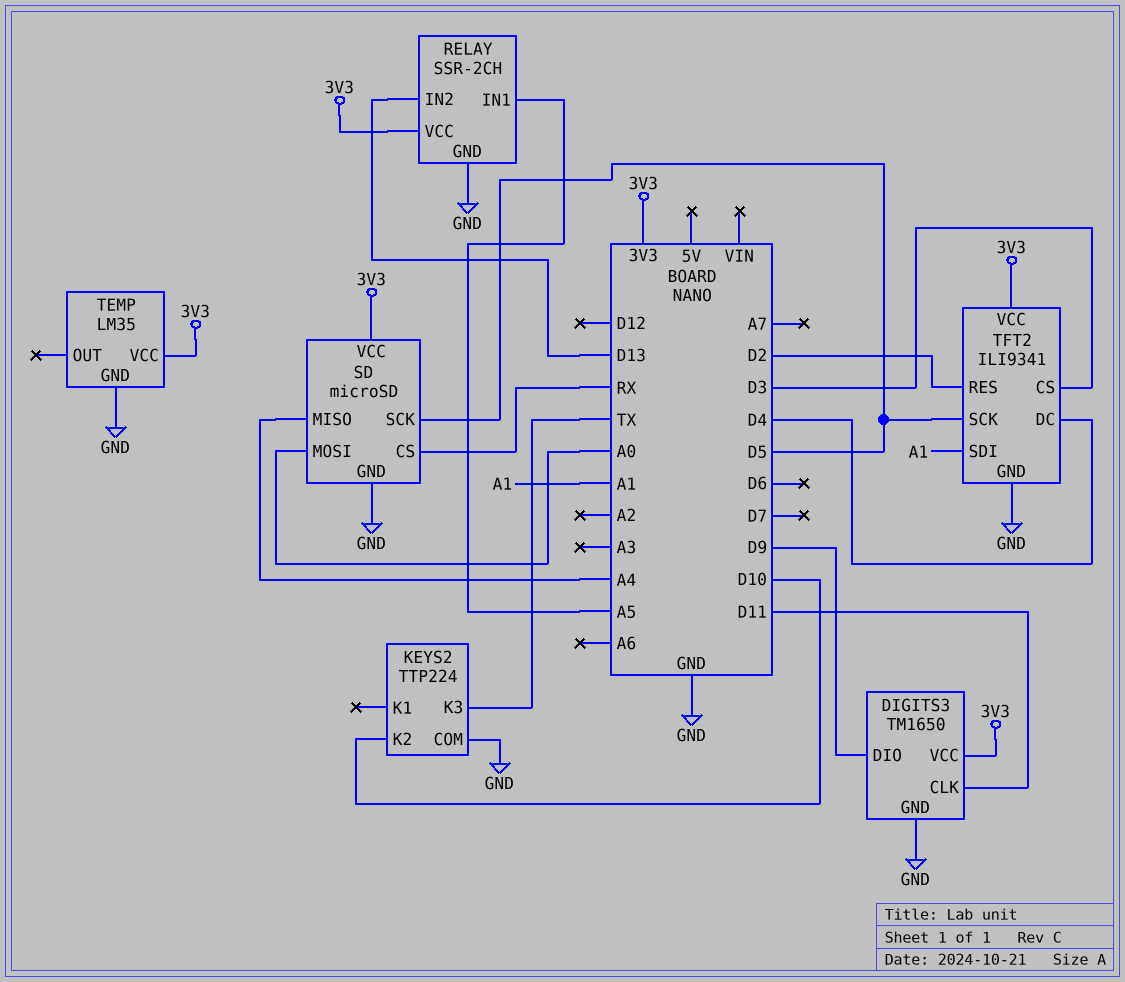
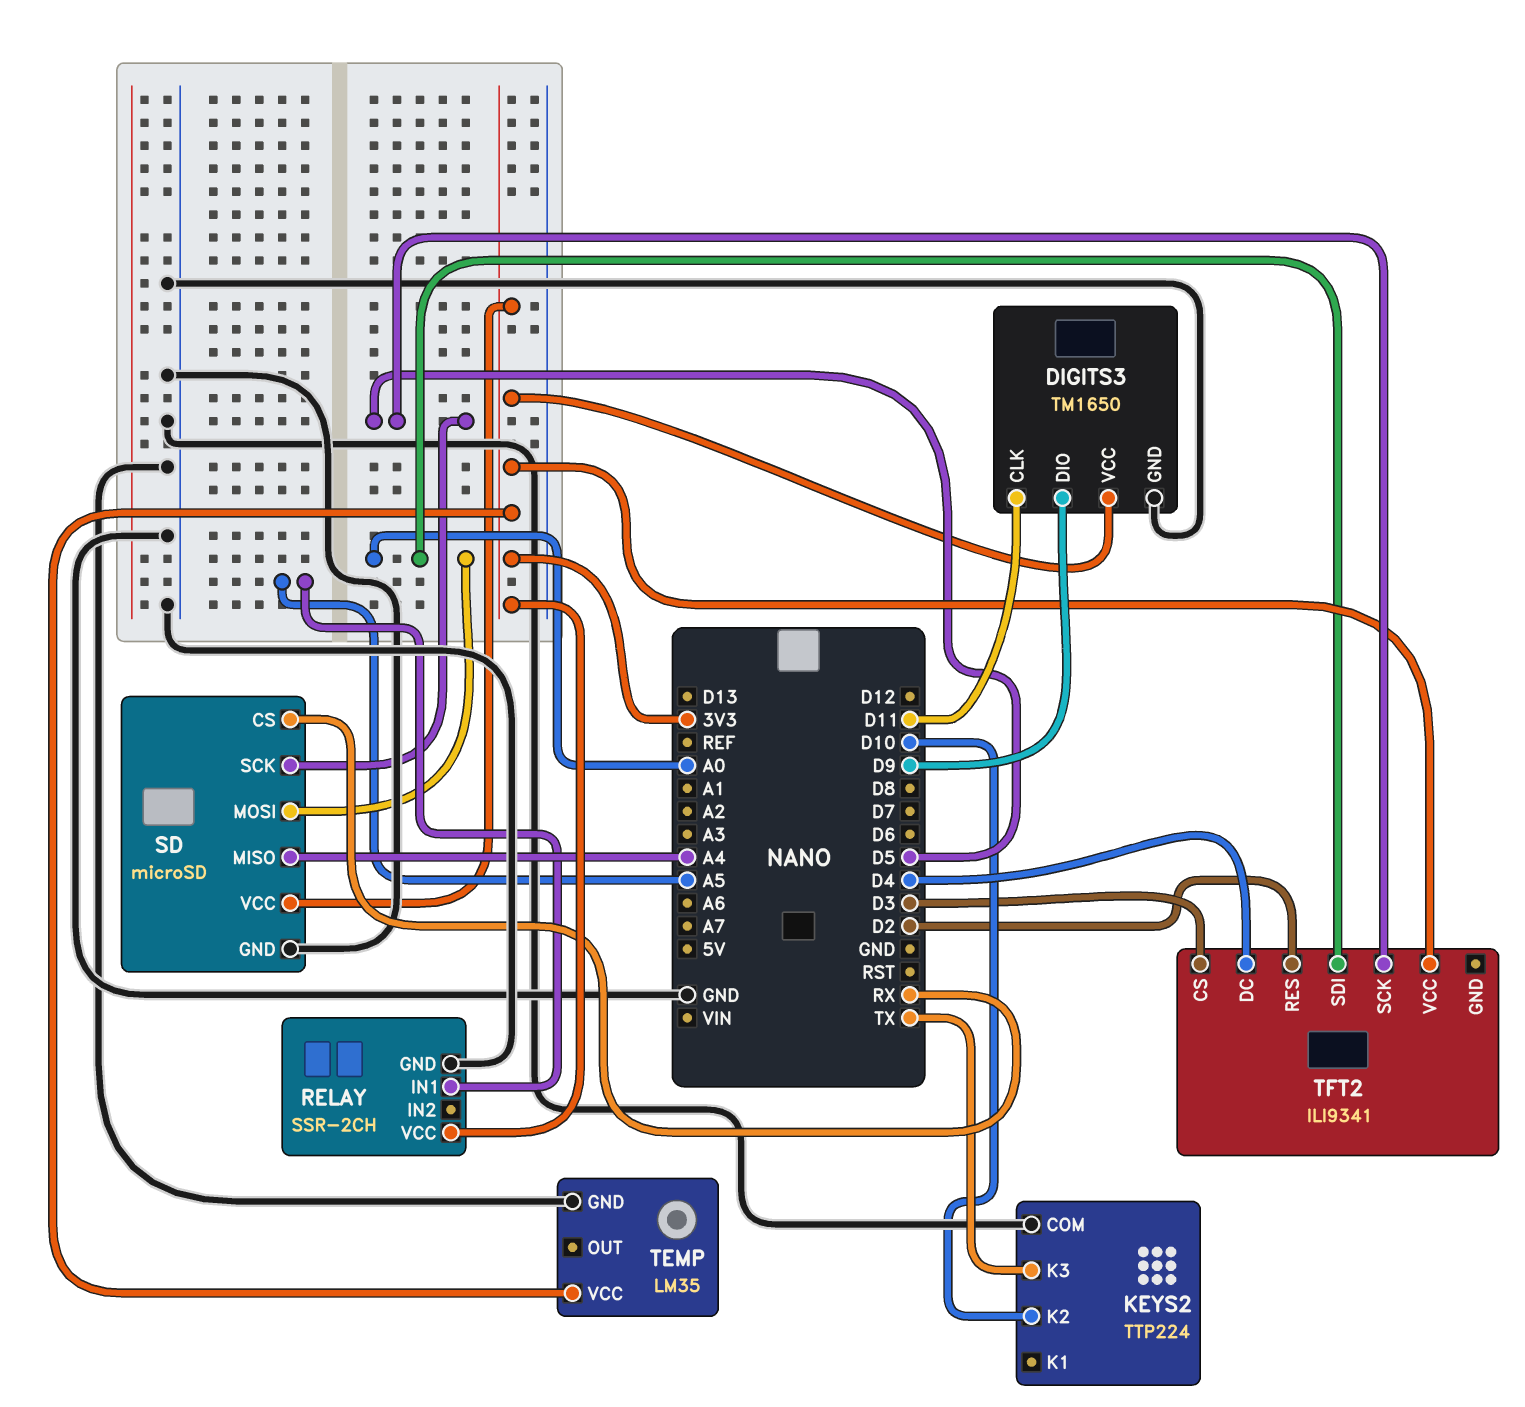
RELAY pin IN2: D13 -> none
TFT2 pin GND: GND -> none
TFT2 pin SDI: A1 -> A0

